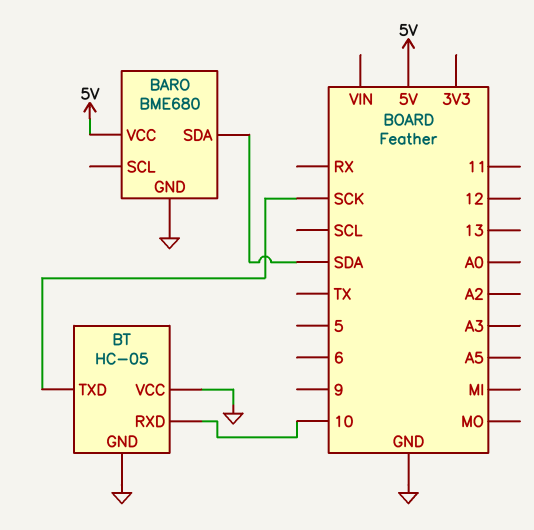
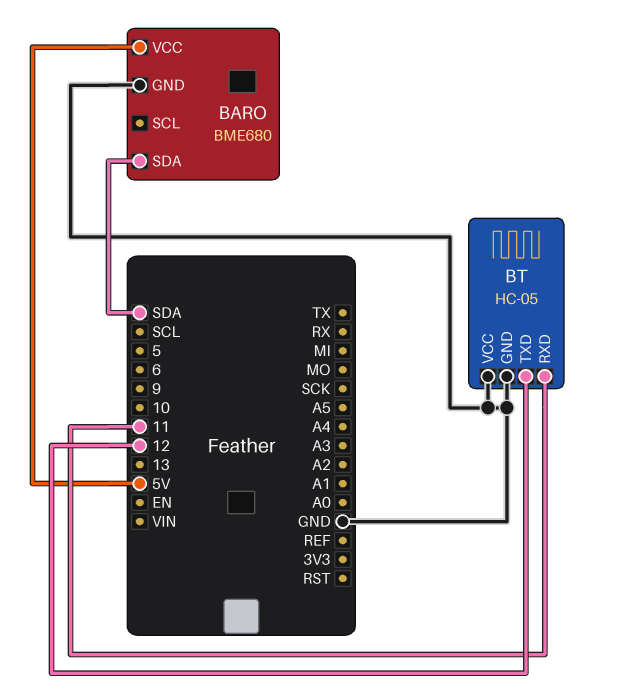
BT pin RXD: 10 -> 11
BT pin TXD: SCK -> 12

